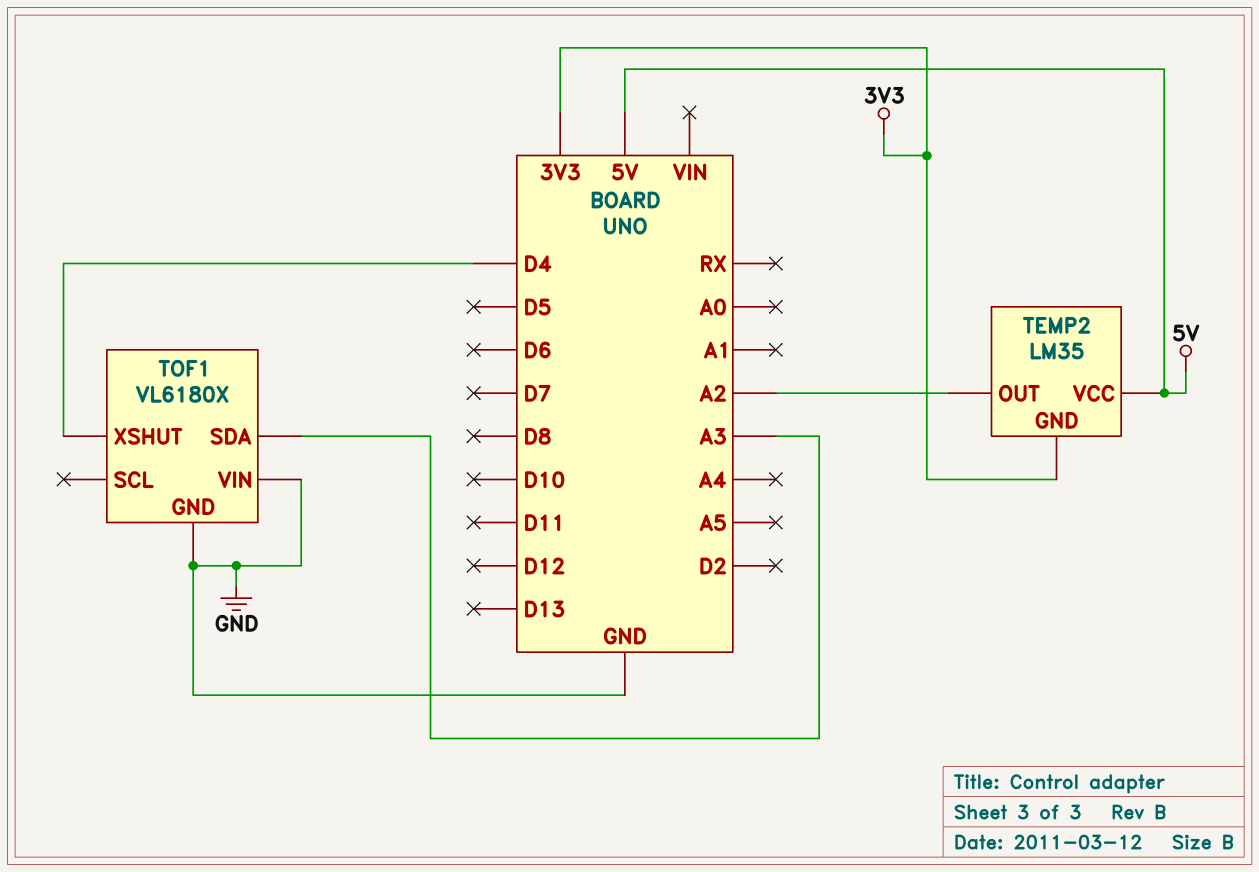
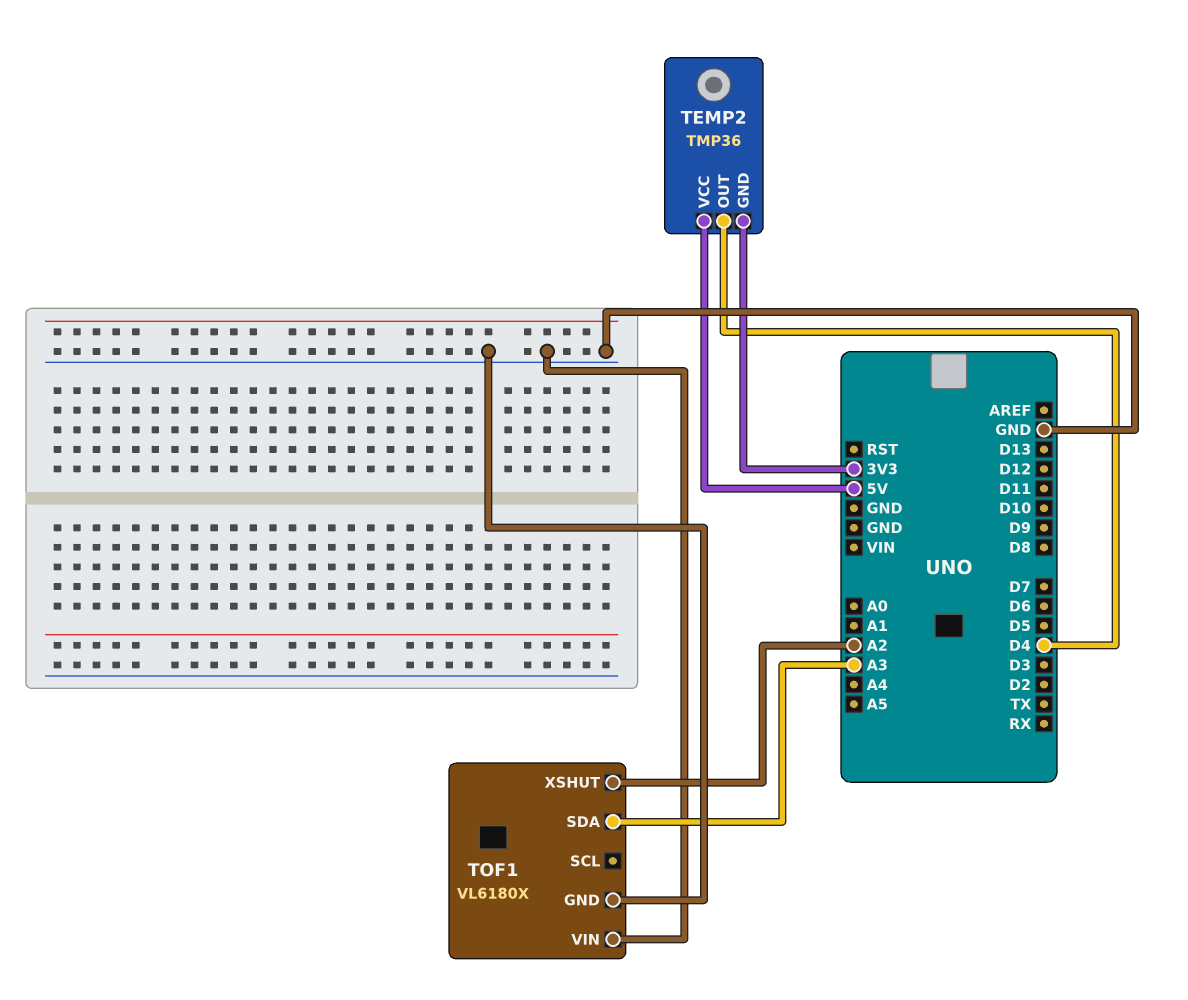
TEMP2: LM35 -> TMP36
TEMP2 pin OUT: A2 -> D4
TOF1 pin XSHUT: D4 -> A2

